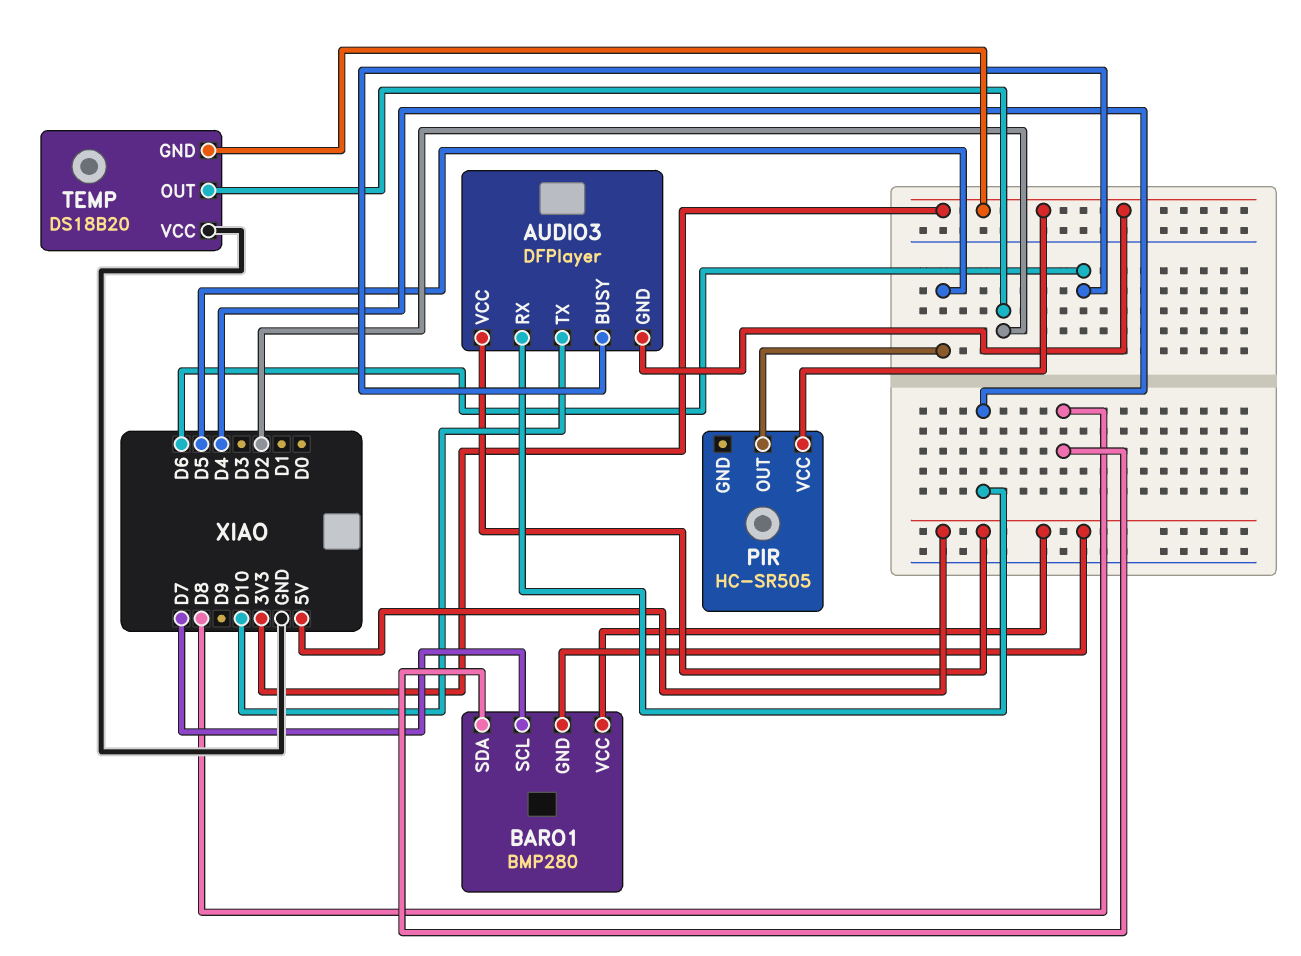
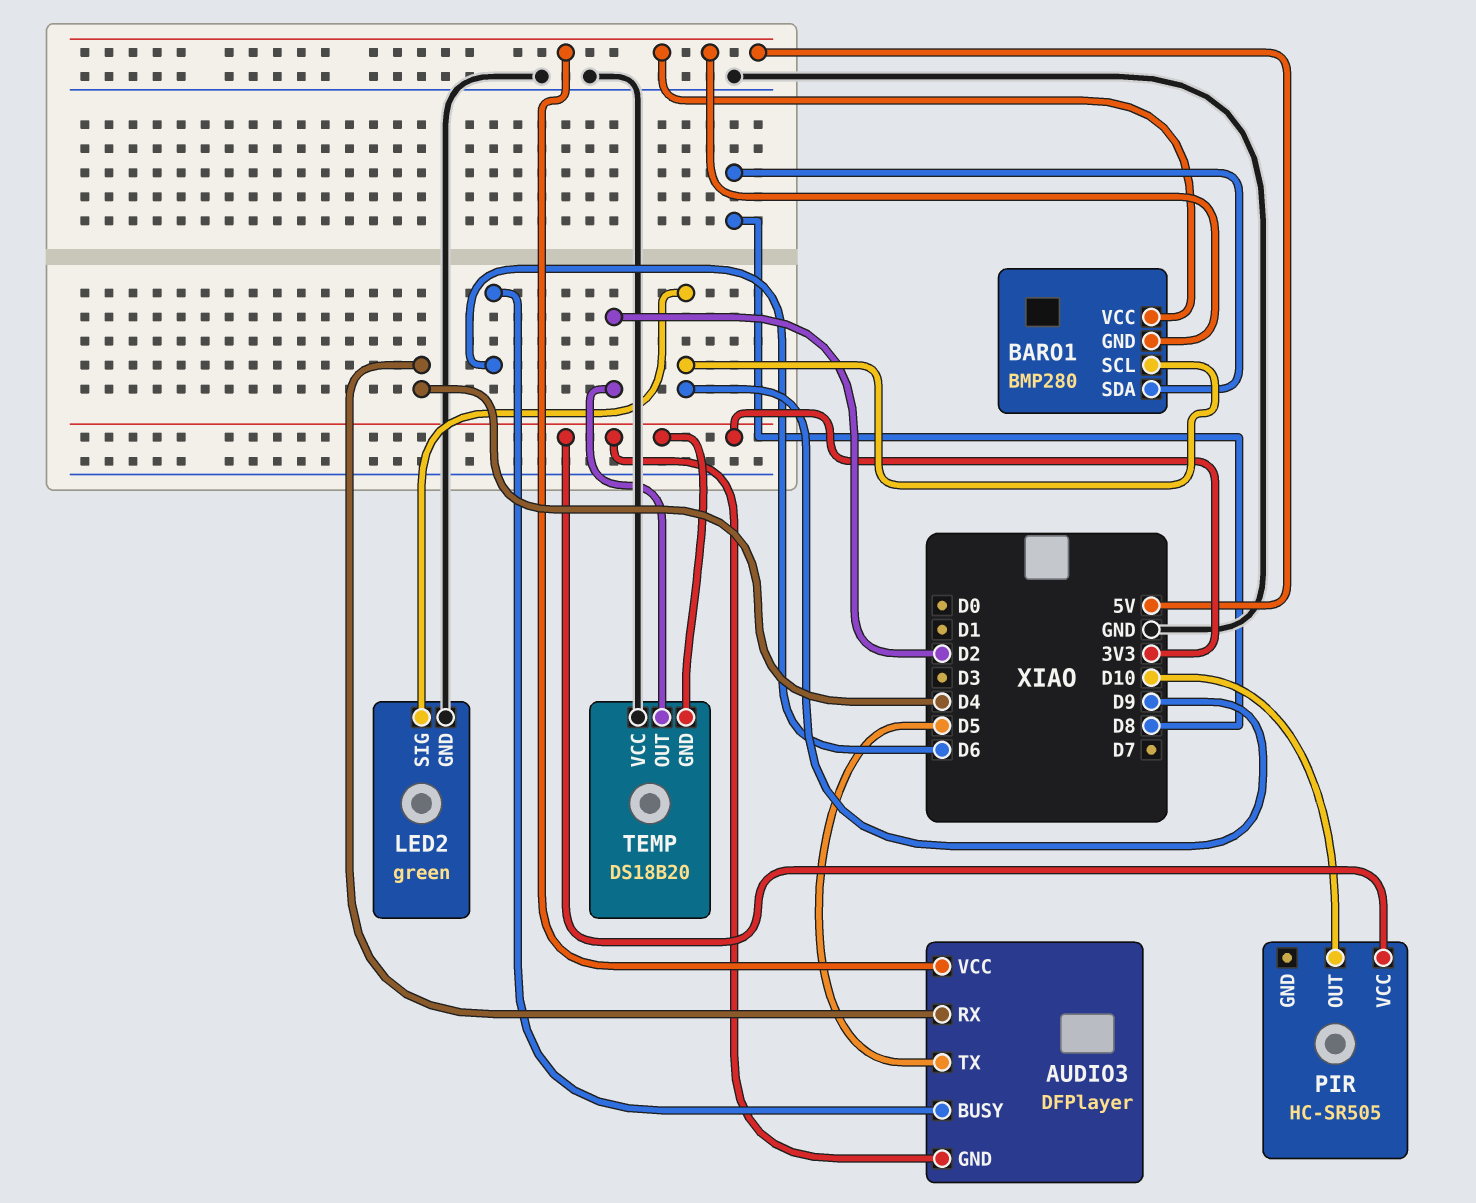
AUDIO3 pin TX: D10 -> D5
BARO1 pin SCL: D7 -> D9
LED2: none -> green
LED2 pin GND: none -> GND
LED2 pin SIG: none -> D9
PIR pin OUT: D5 -> D10

